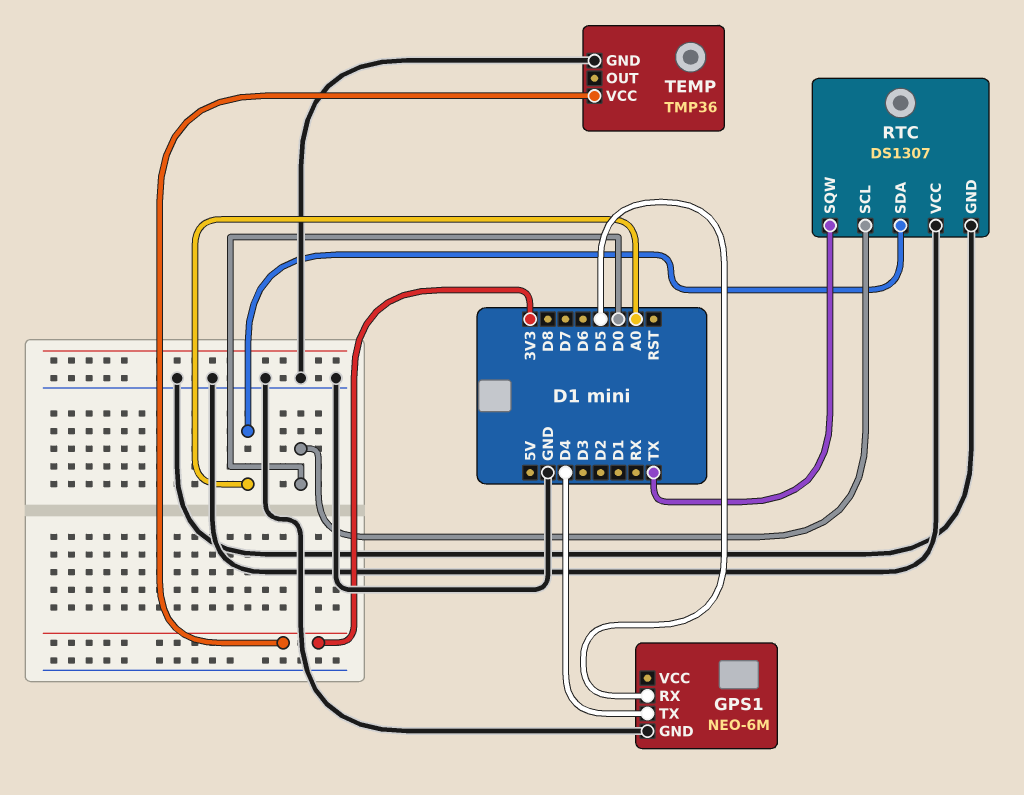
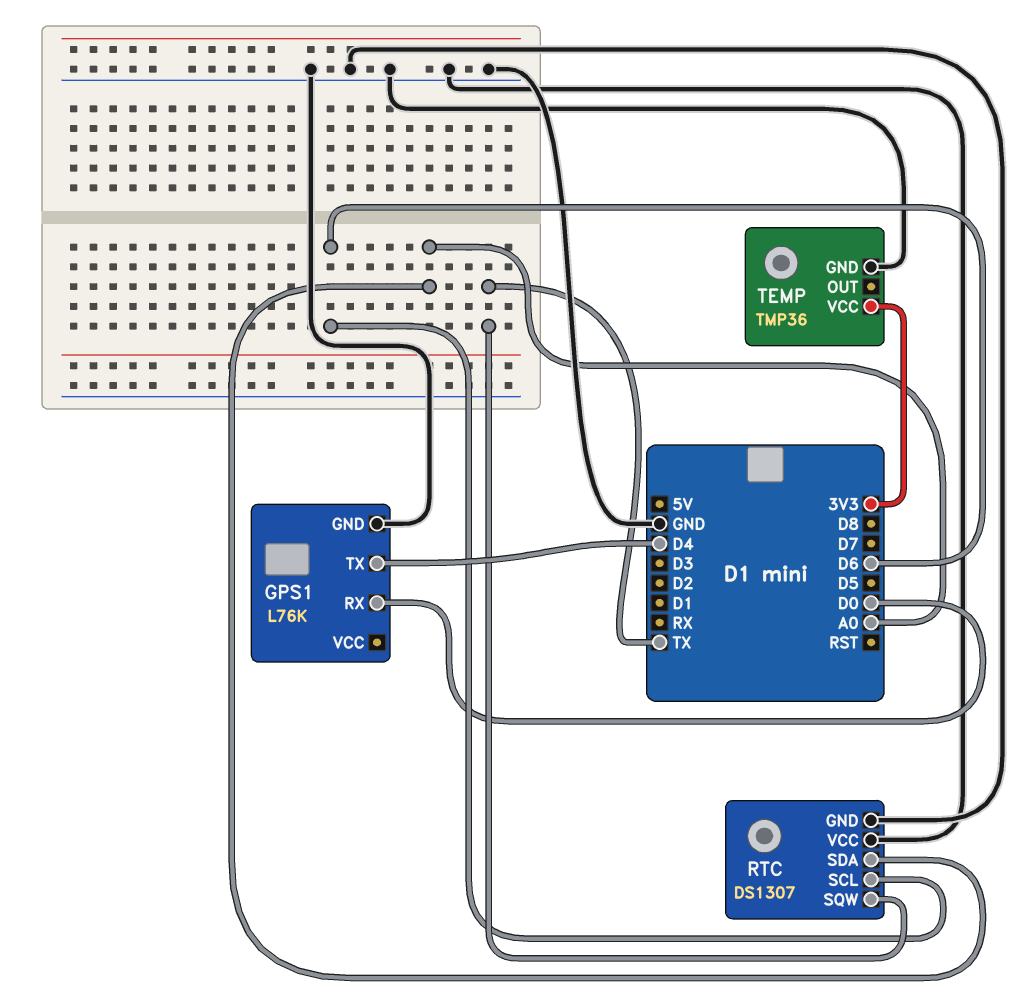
GPS1: NEO-6M -> L76K
GPS1 pin RX: D5 -> D0
RTC pin SCL: D0 -> D6

